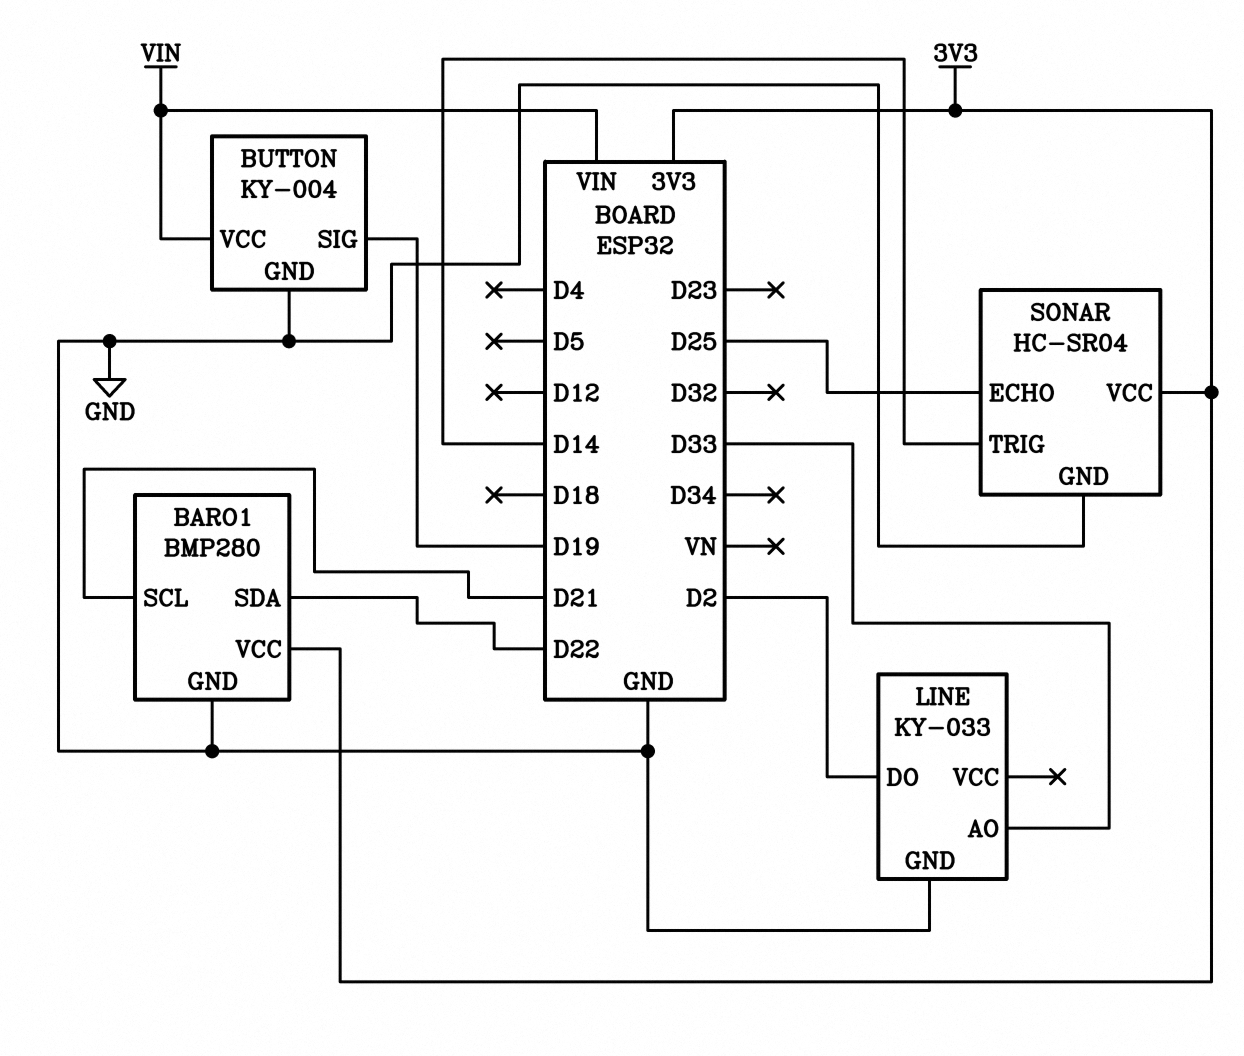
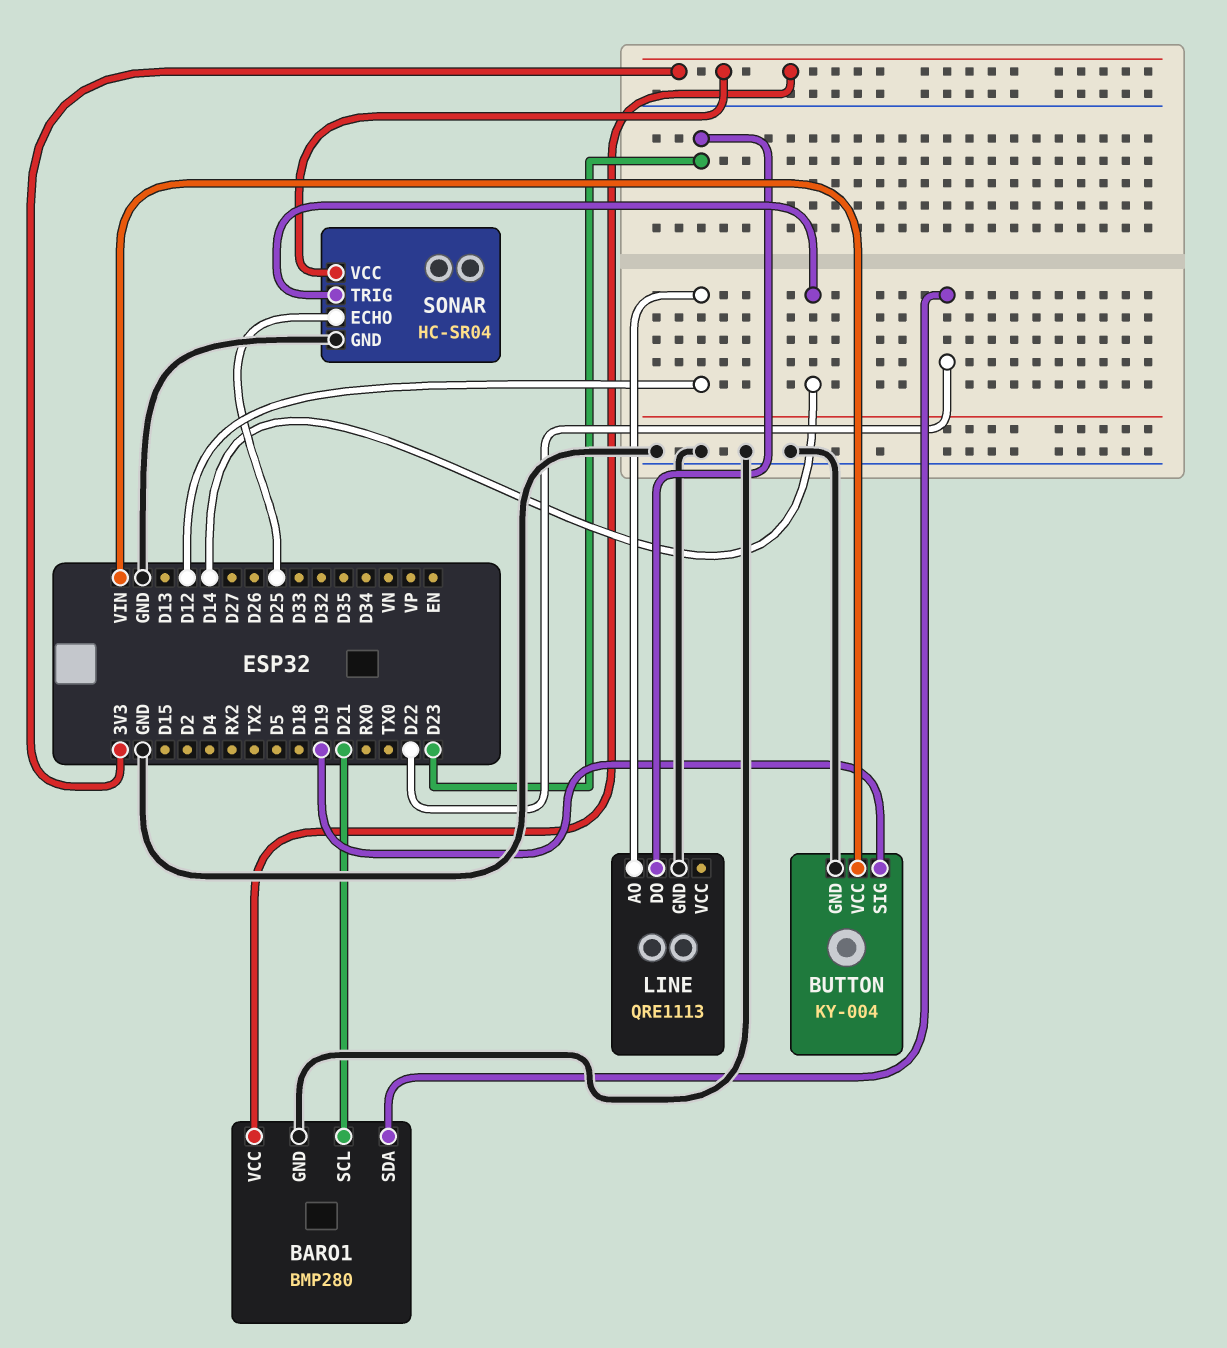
LINE: KY-033 -> QRE1113
LINE pin AO: D33 -> D12
LINE pin DO: D2 -> D23

